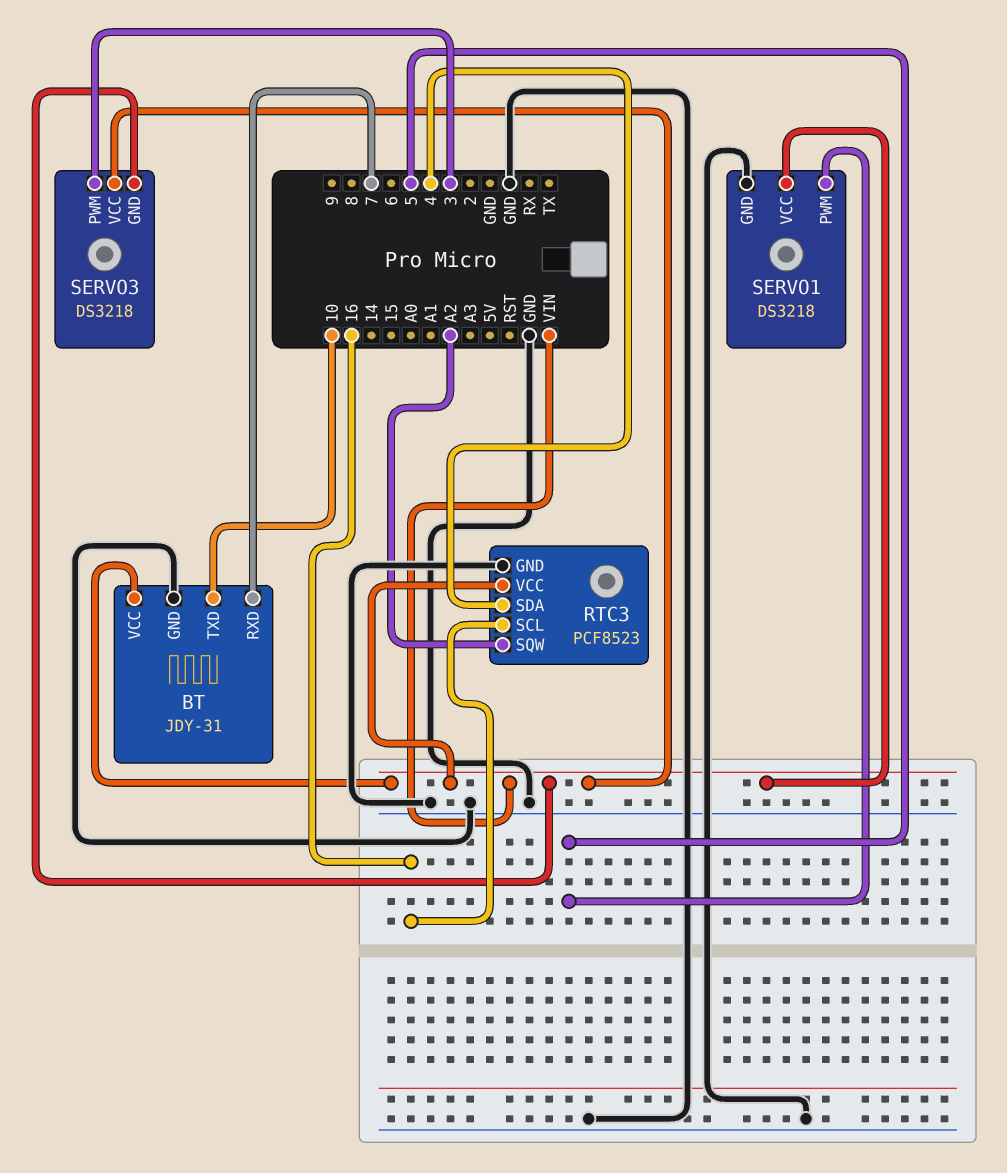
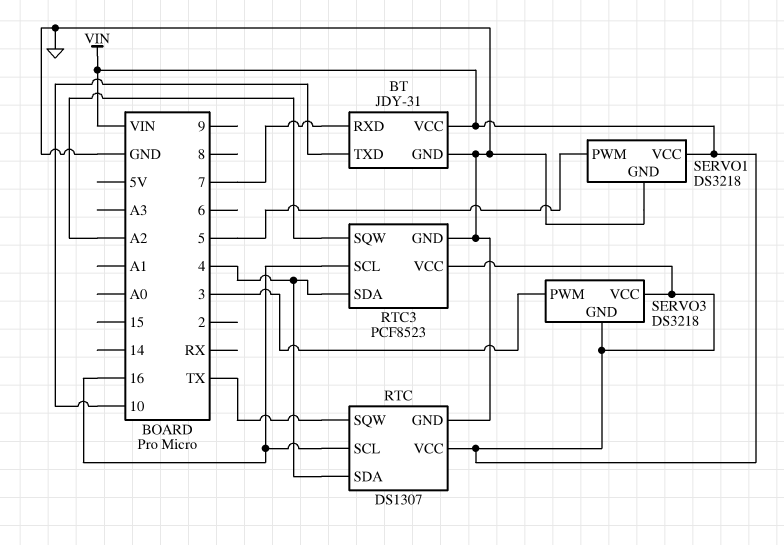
RTC: none -> DS1307
RTC pin GND: none -> GND
RTC pin SCL: none -> 16
RTC pin SDA: none -> 4
RTC pin SQW: none -> TX
RTC pin VCC: none -> VIN

